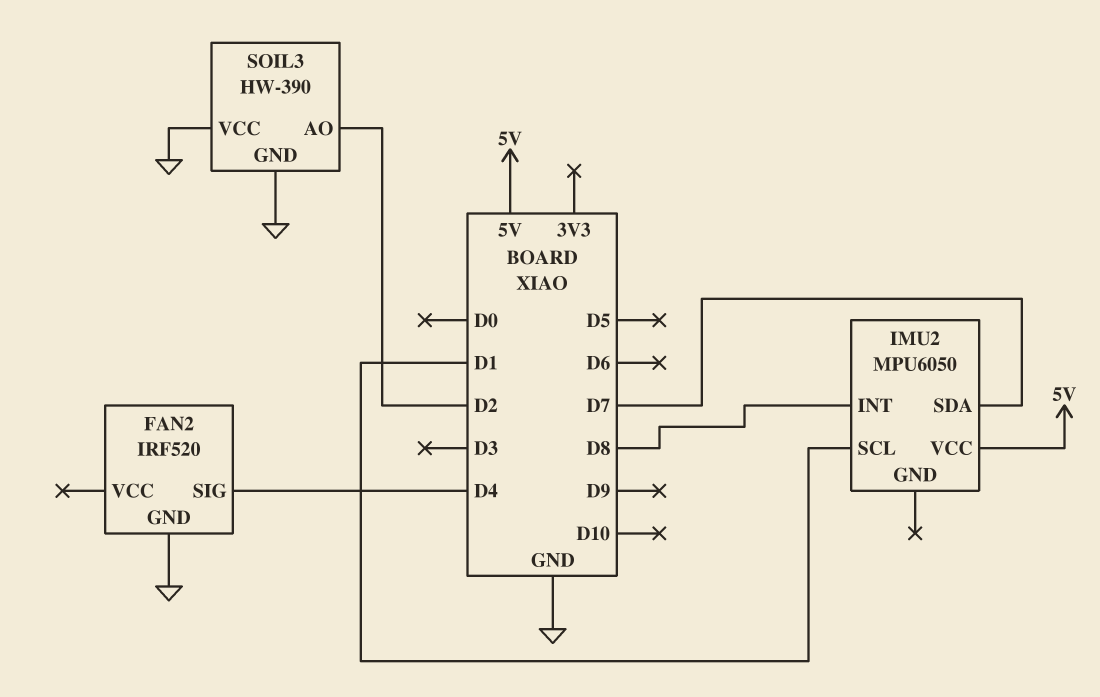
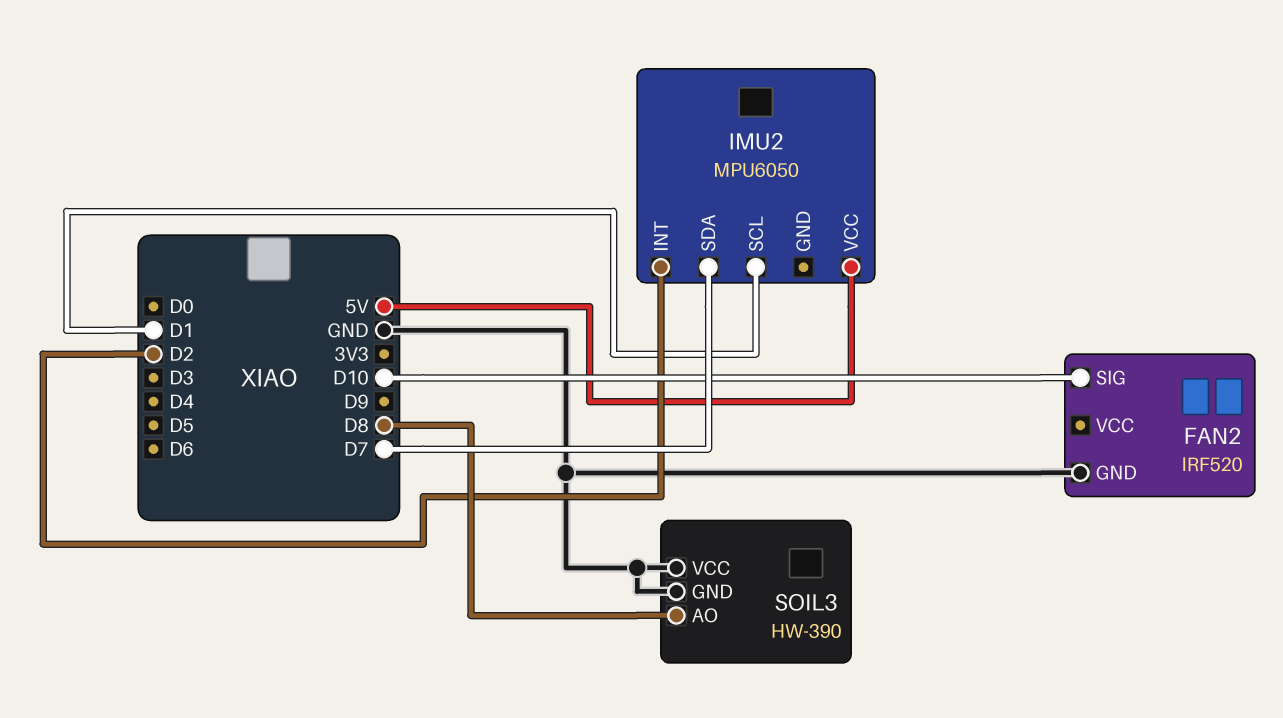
FAN2 pin SIG: D4 -> D10
IMU2 pin INT: D8 -> D2
SOIL3 pin AO: D2 -> D8

